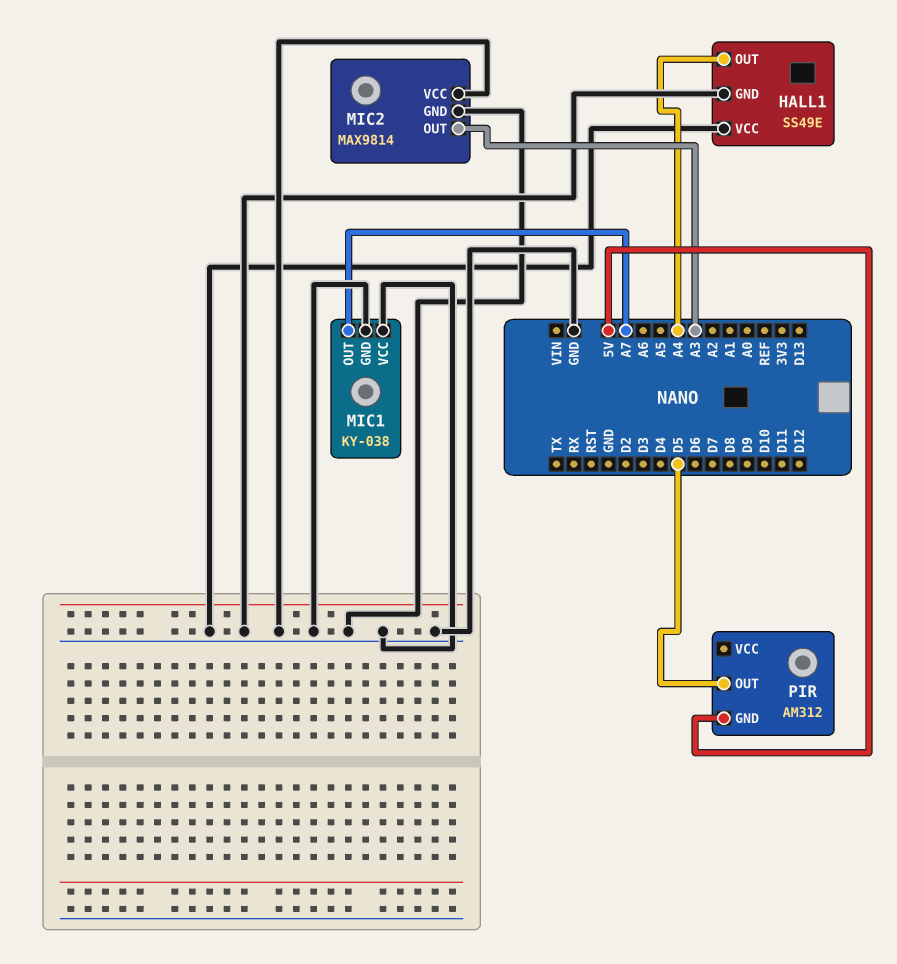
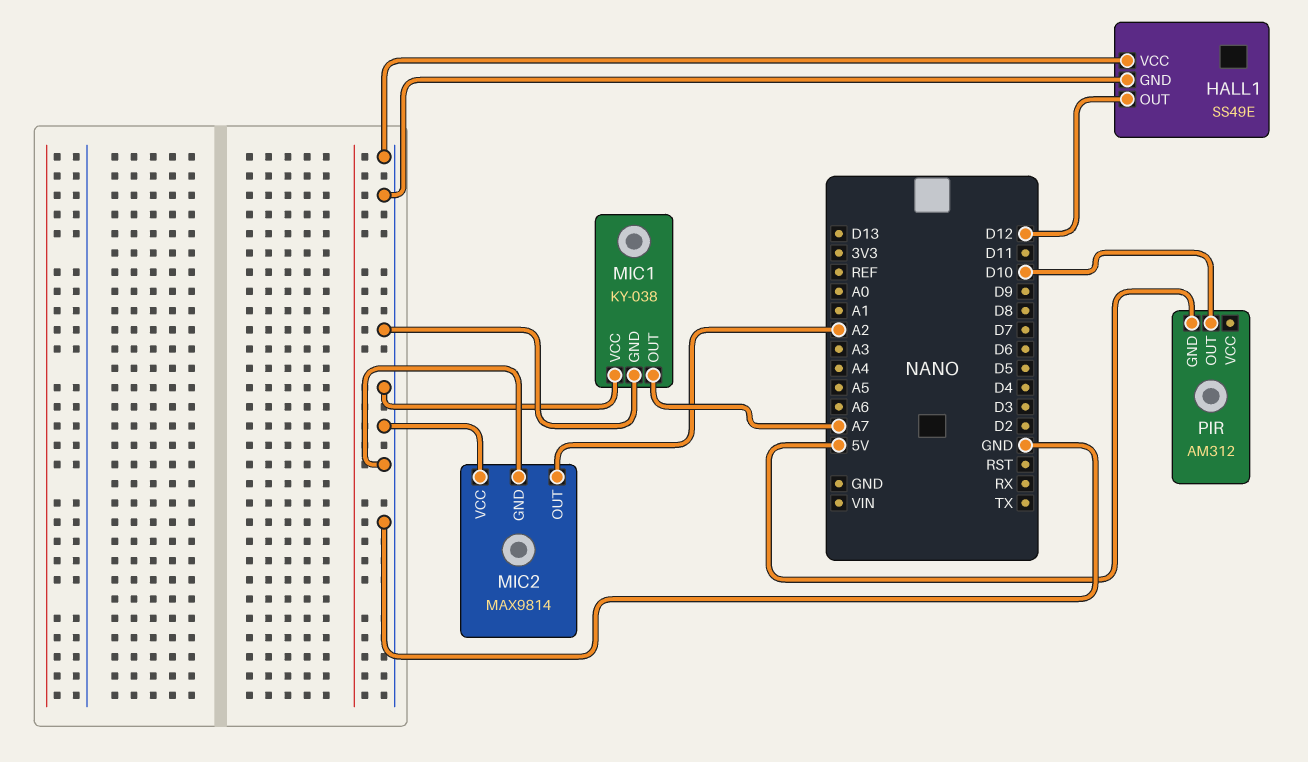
HALL1 pin OUT: A4 -> D12
MIC2 pin OUT: A3 -> A2
PIR pin OUT: D5 -> D10

